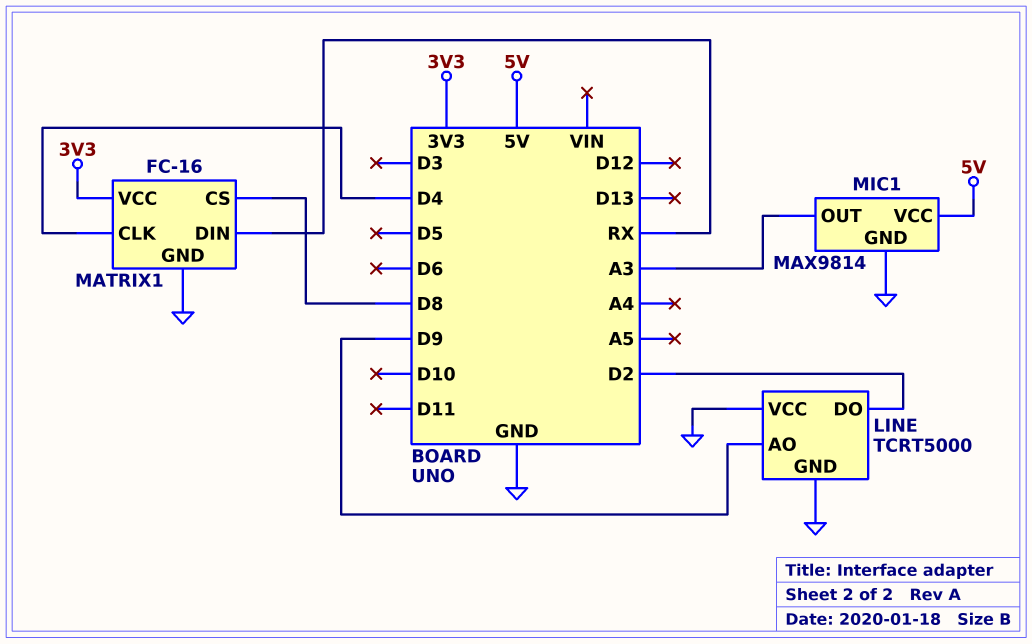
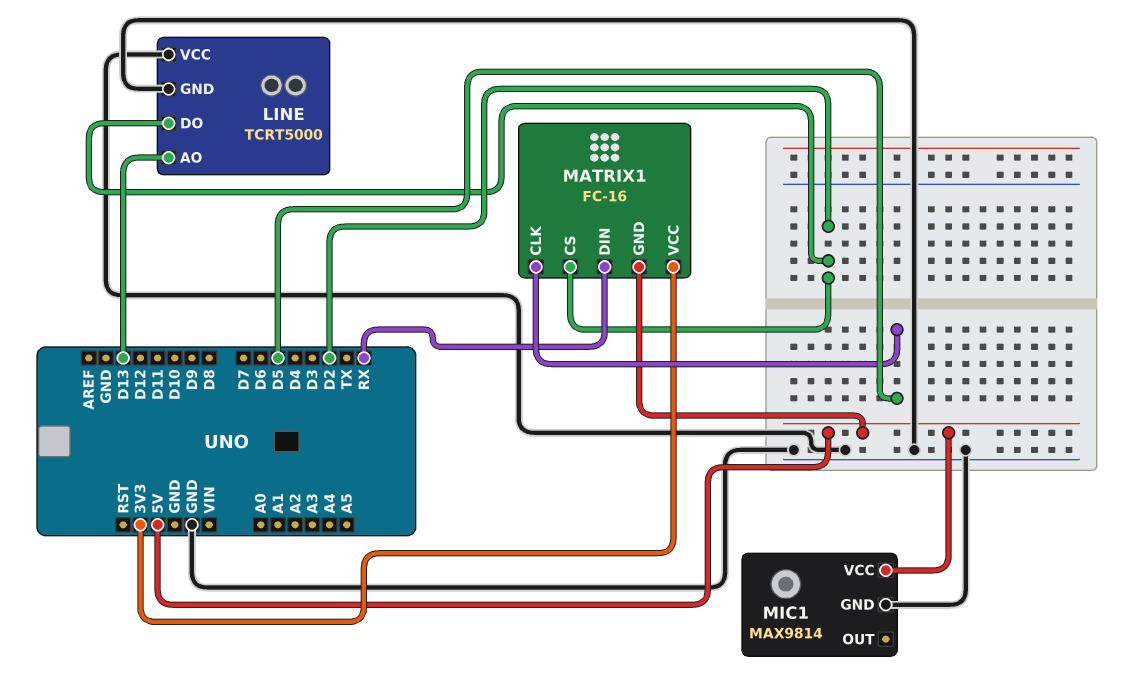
LINE pin AO: D9 -> D13
MATRIX1 pin CLK: D4 -> D5
MATRIX1 pin CS: D8 -> D2
MATRIX1 pin GND: GND -> 5V
MIC1 pin OUT: A3 -> none

